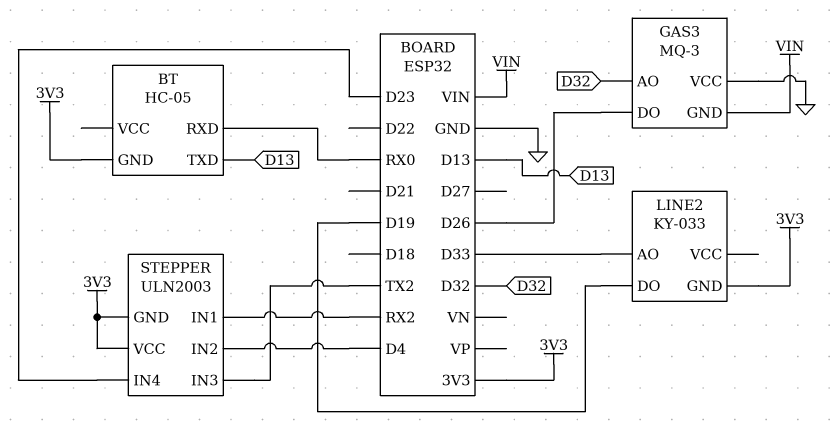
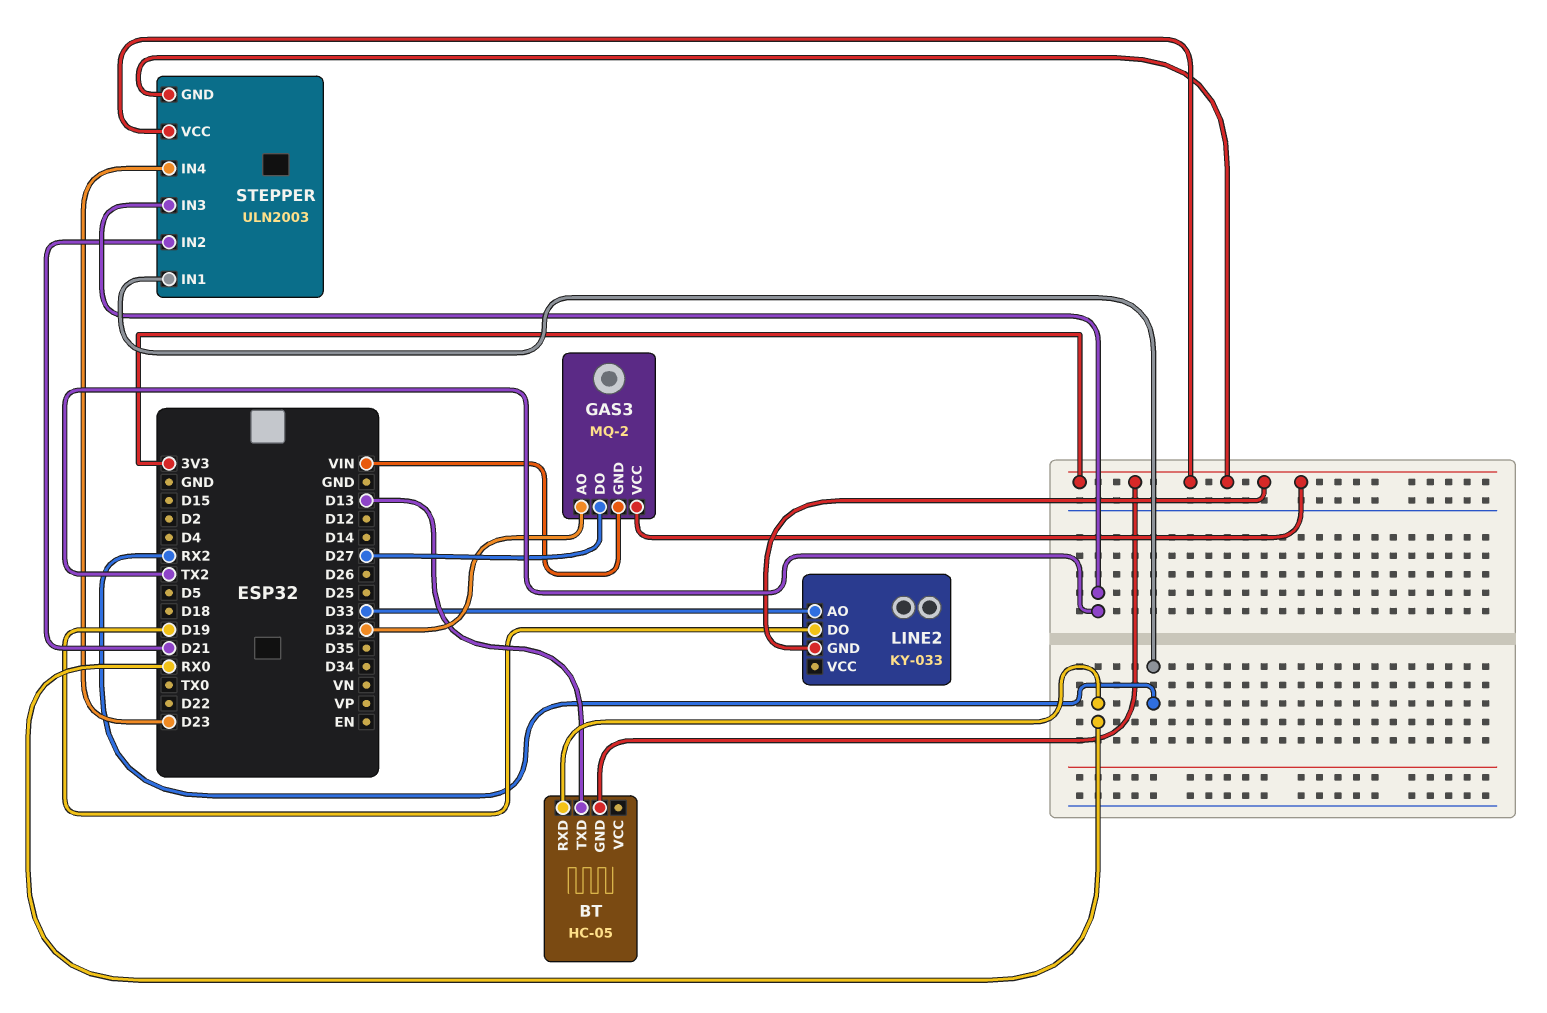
GAS3: MQ-3 -> MQ-2
GAS3 pin DO: D26 -> D27
GAS3 pin VCC: GND -> 3V3
STEPPER pin IN2: D4 -> D21

